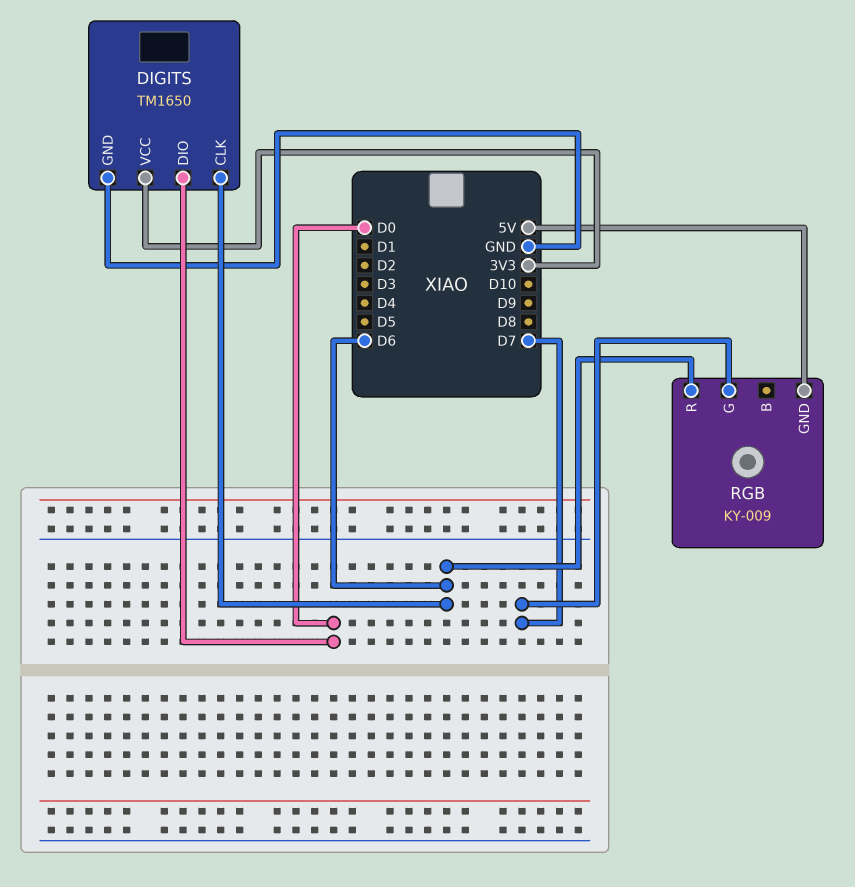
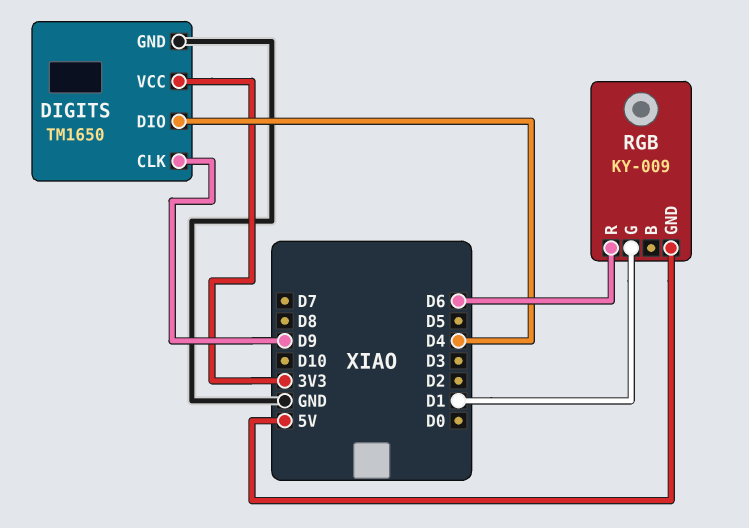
DIGITS pin CLK: D6 -> D9
DIGITS pin DIO: D0 -> D4
RGB pin G: D7 -> D1

